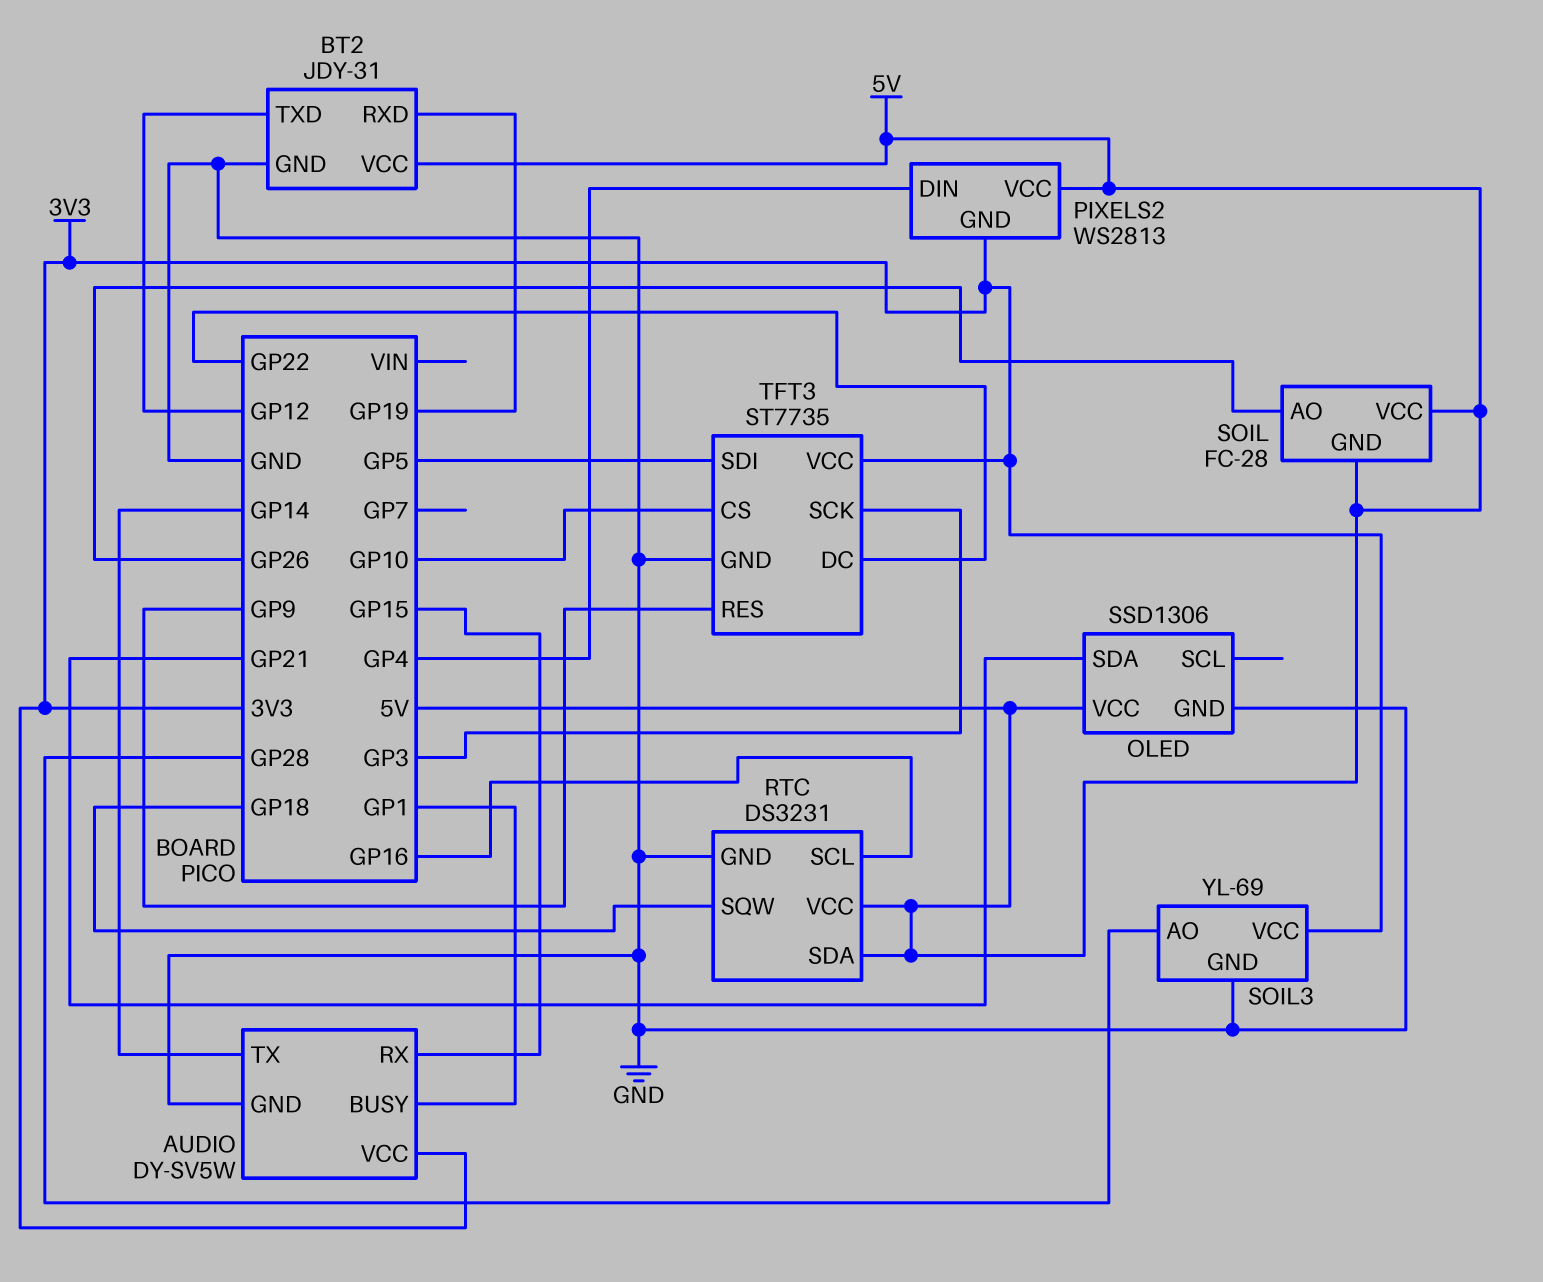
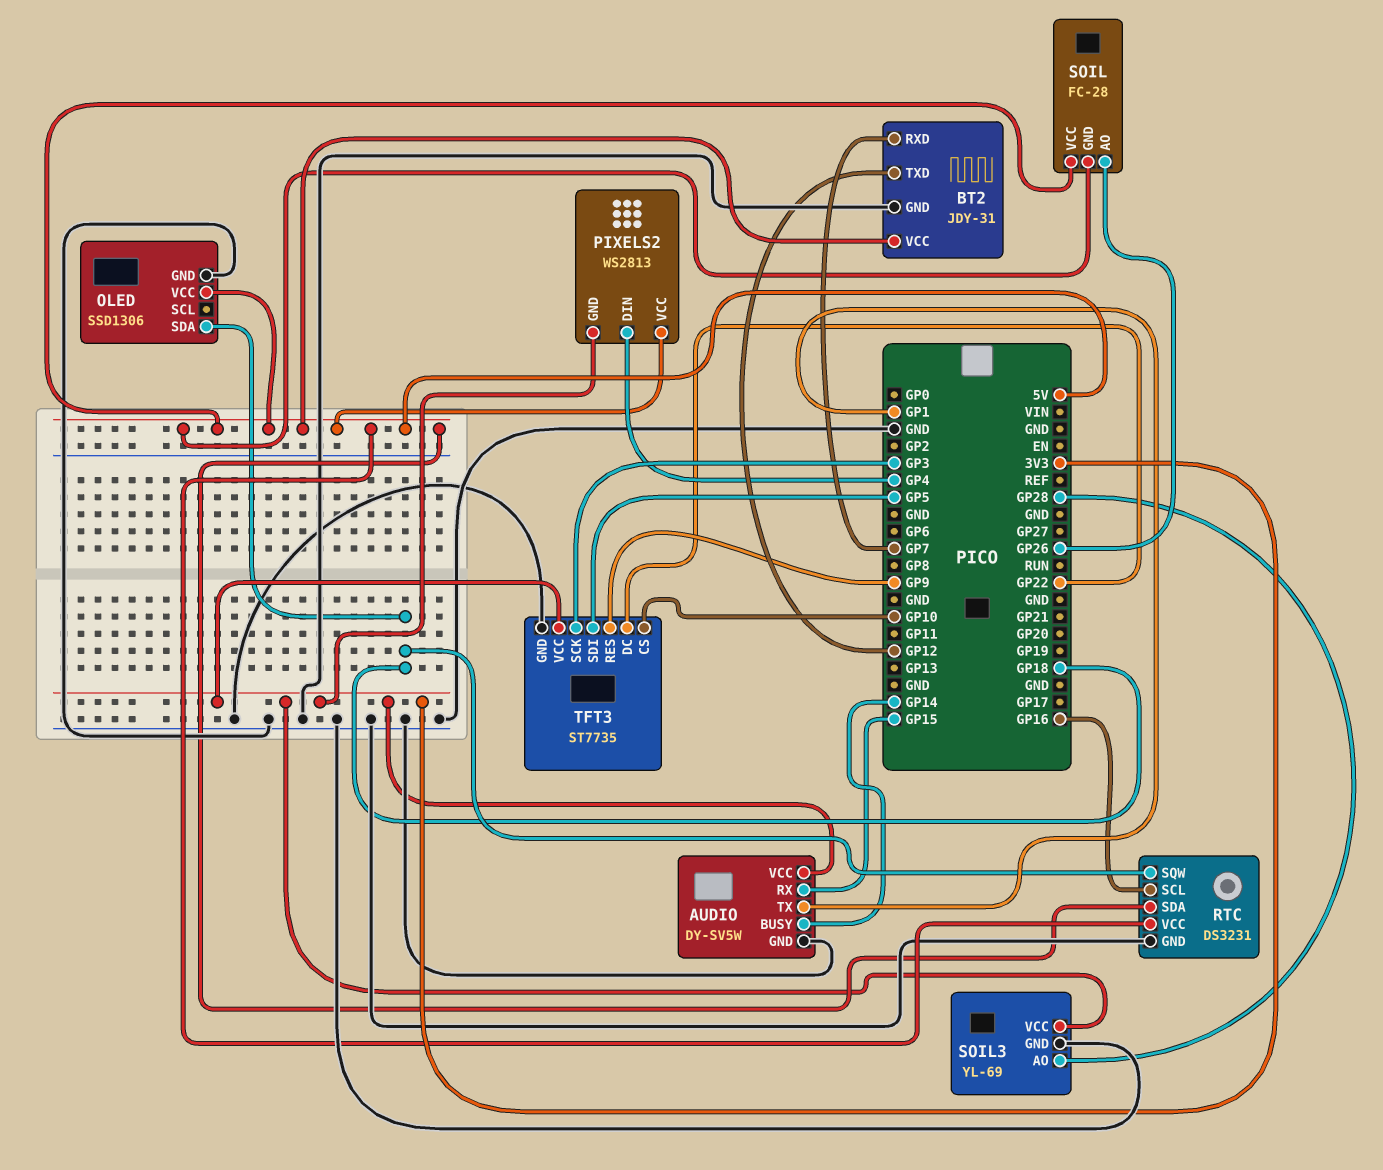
AUDIO pin BUSY: GP1 -> GP14
AUDIO pin TX: GP14 -> GP1
BT2 pin RXD: GP19 -> GP7
OLED pin SDA: GP21 -> GP18

